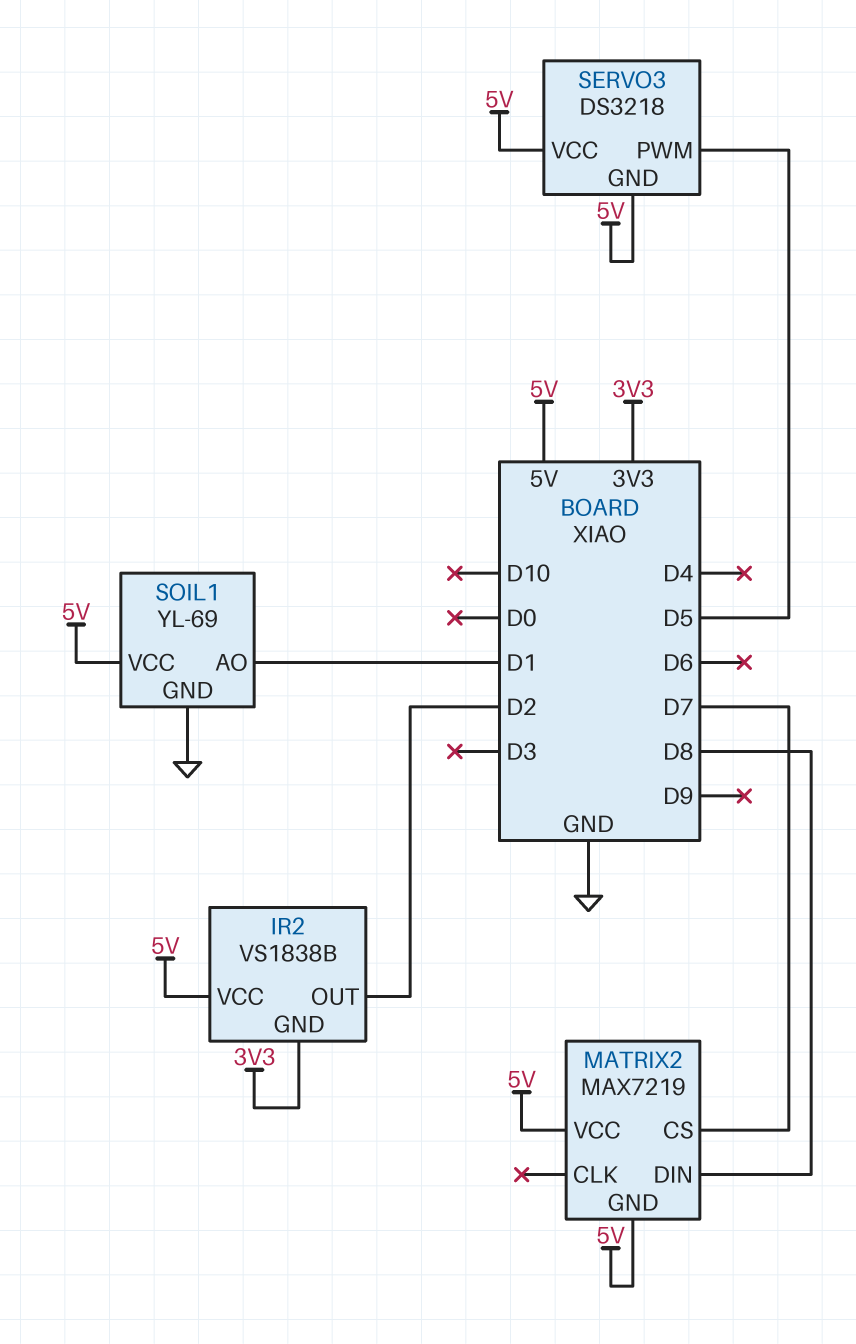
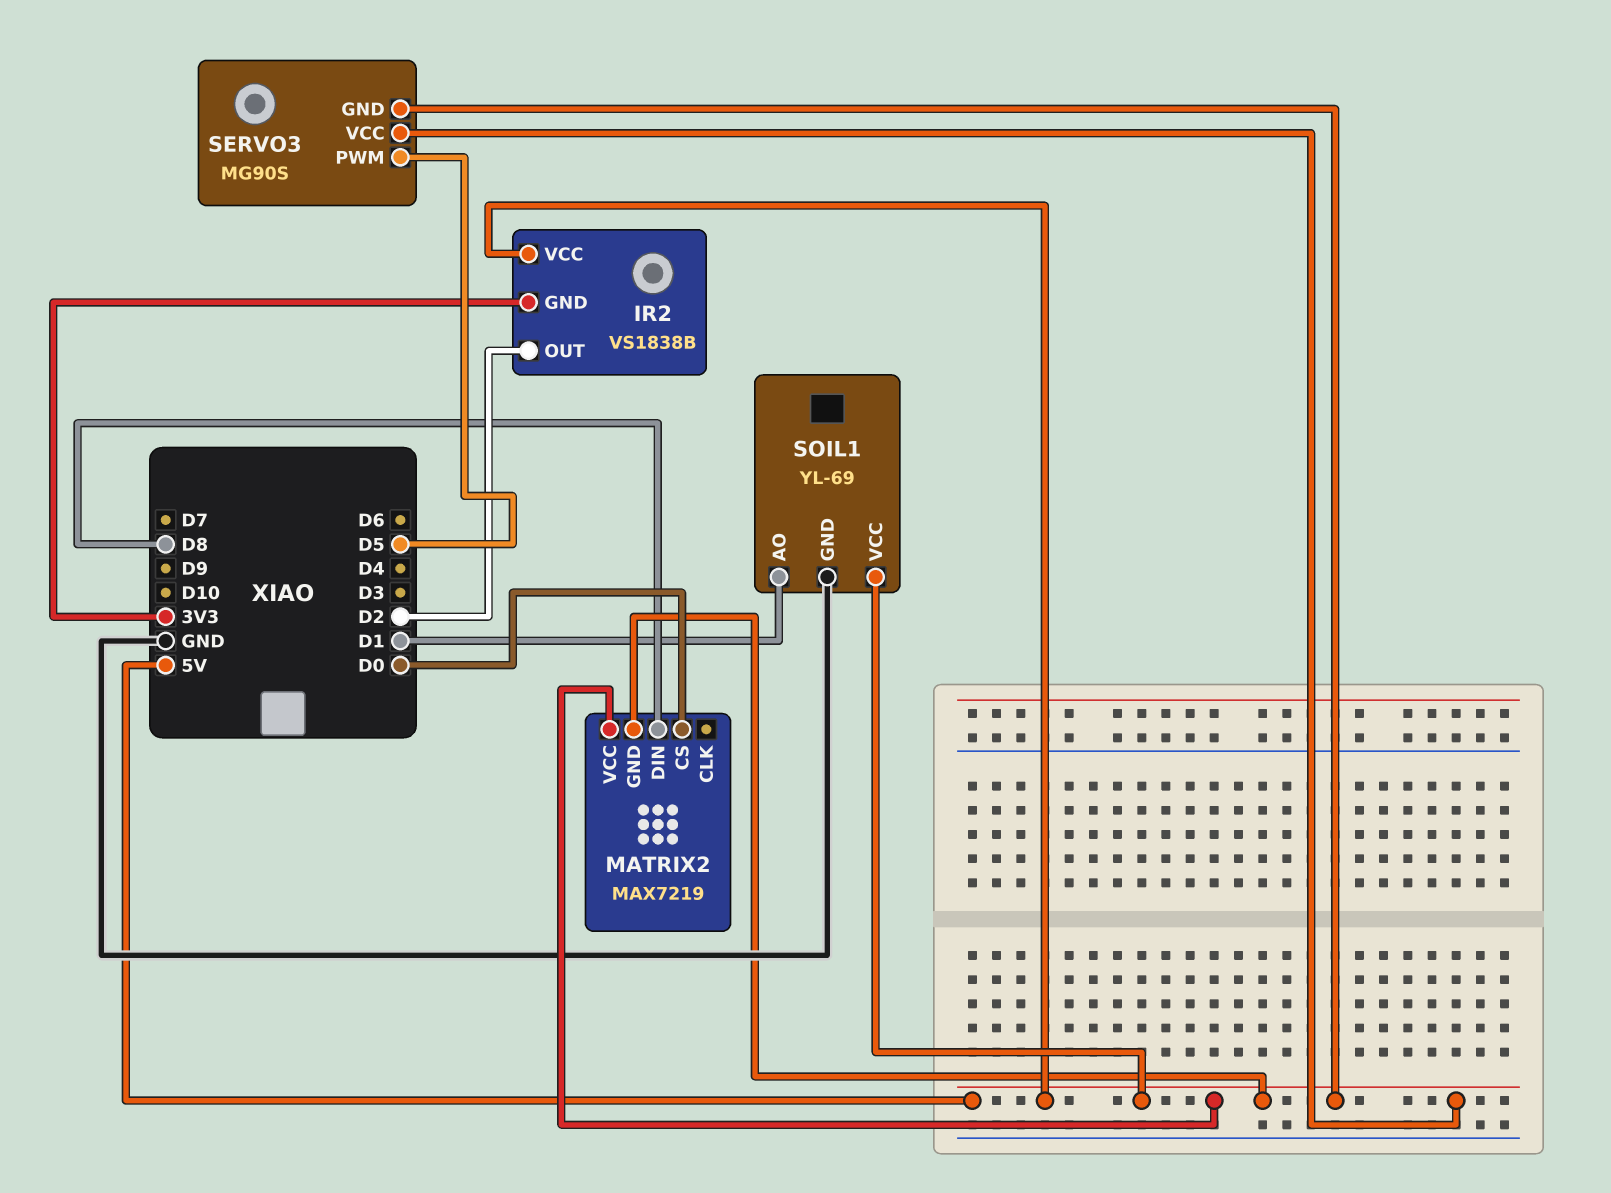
MATRIX2 pin CS: D7 -> D0
SERVO3: DS3218 -> MG90S

